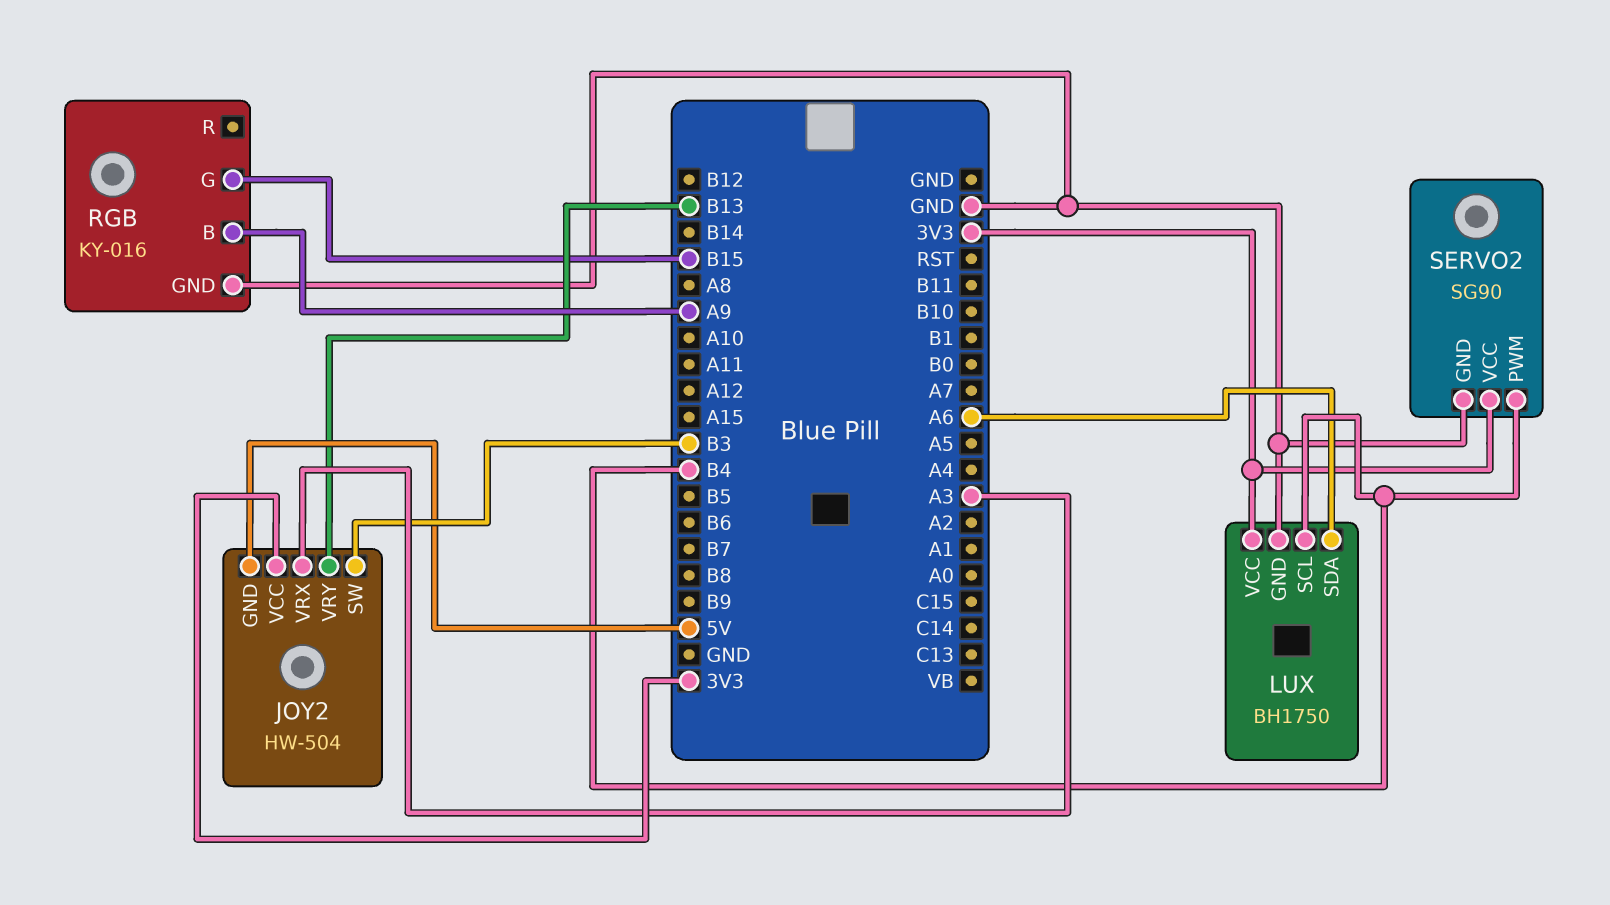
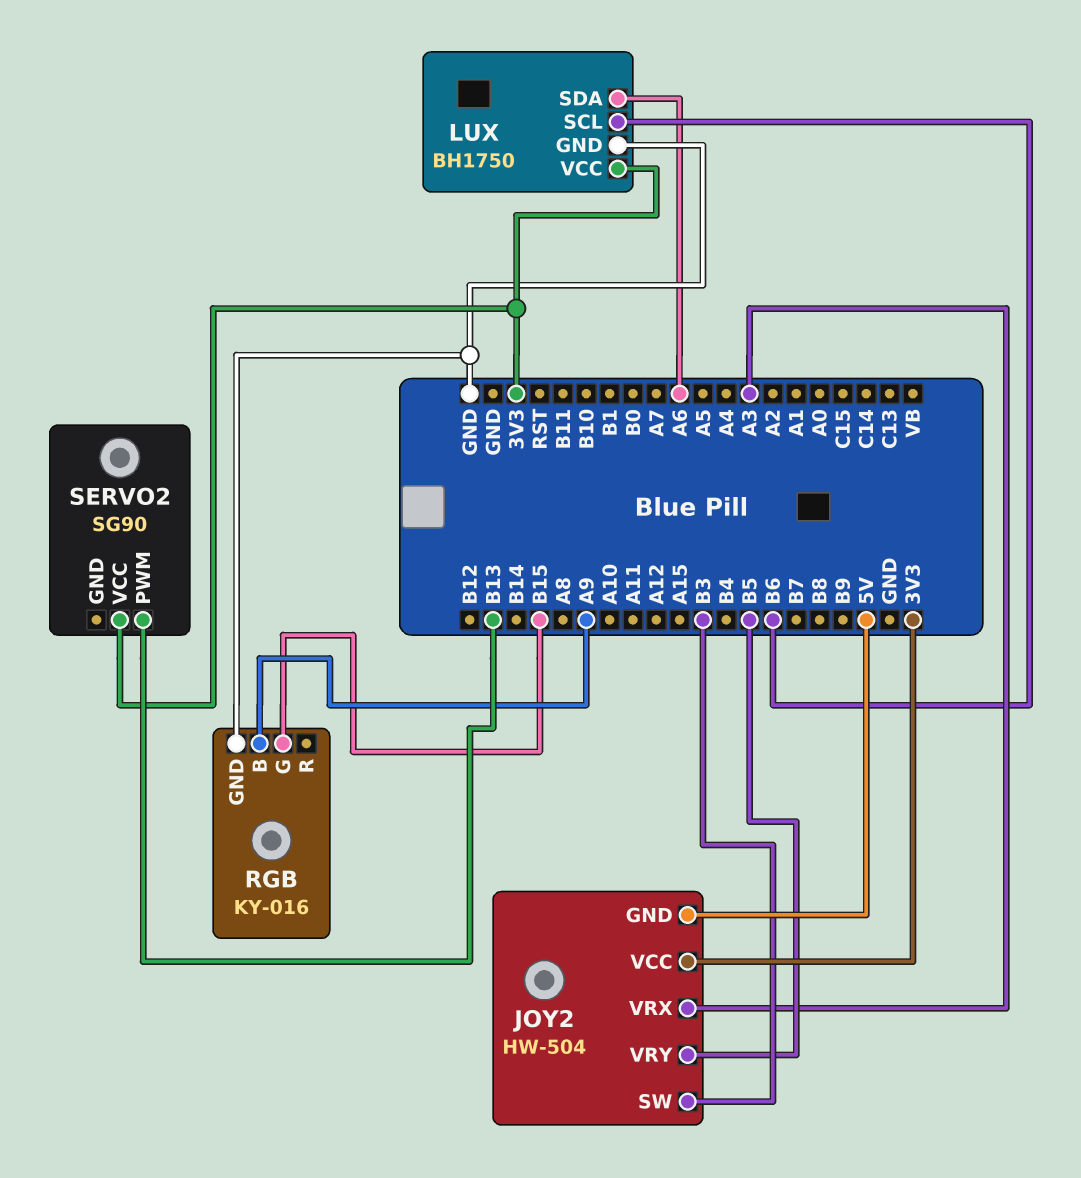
JOY2 pin VRY: B13 -> B5
LUX pin SCL: B4 -> B6
SERVO2 pin GND: GND -> none
SERVO2 pin PWM: B4 -> B13

